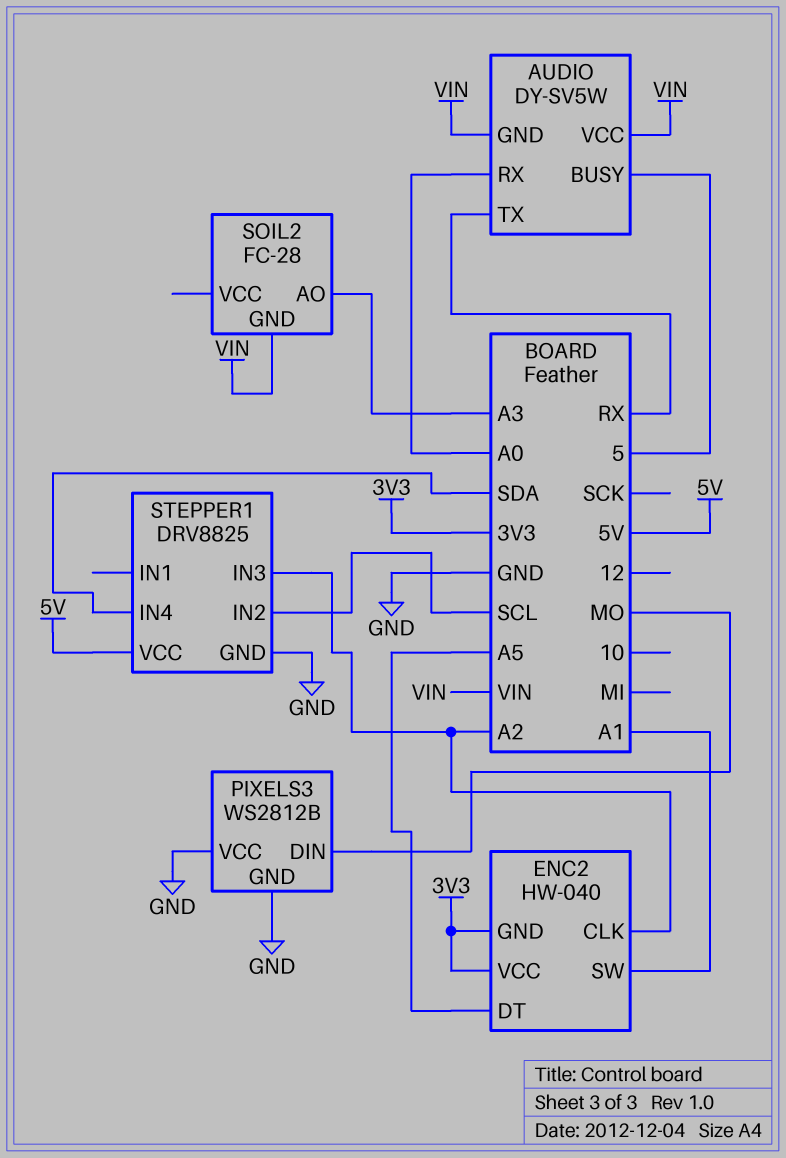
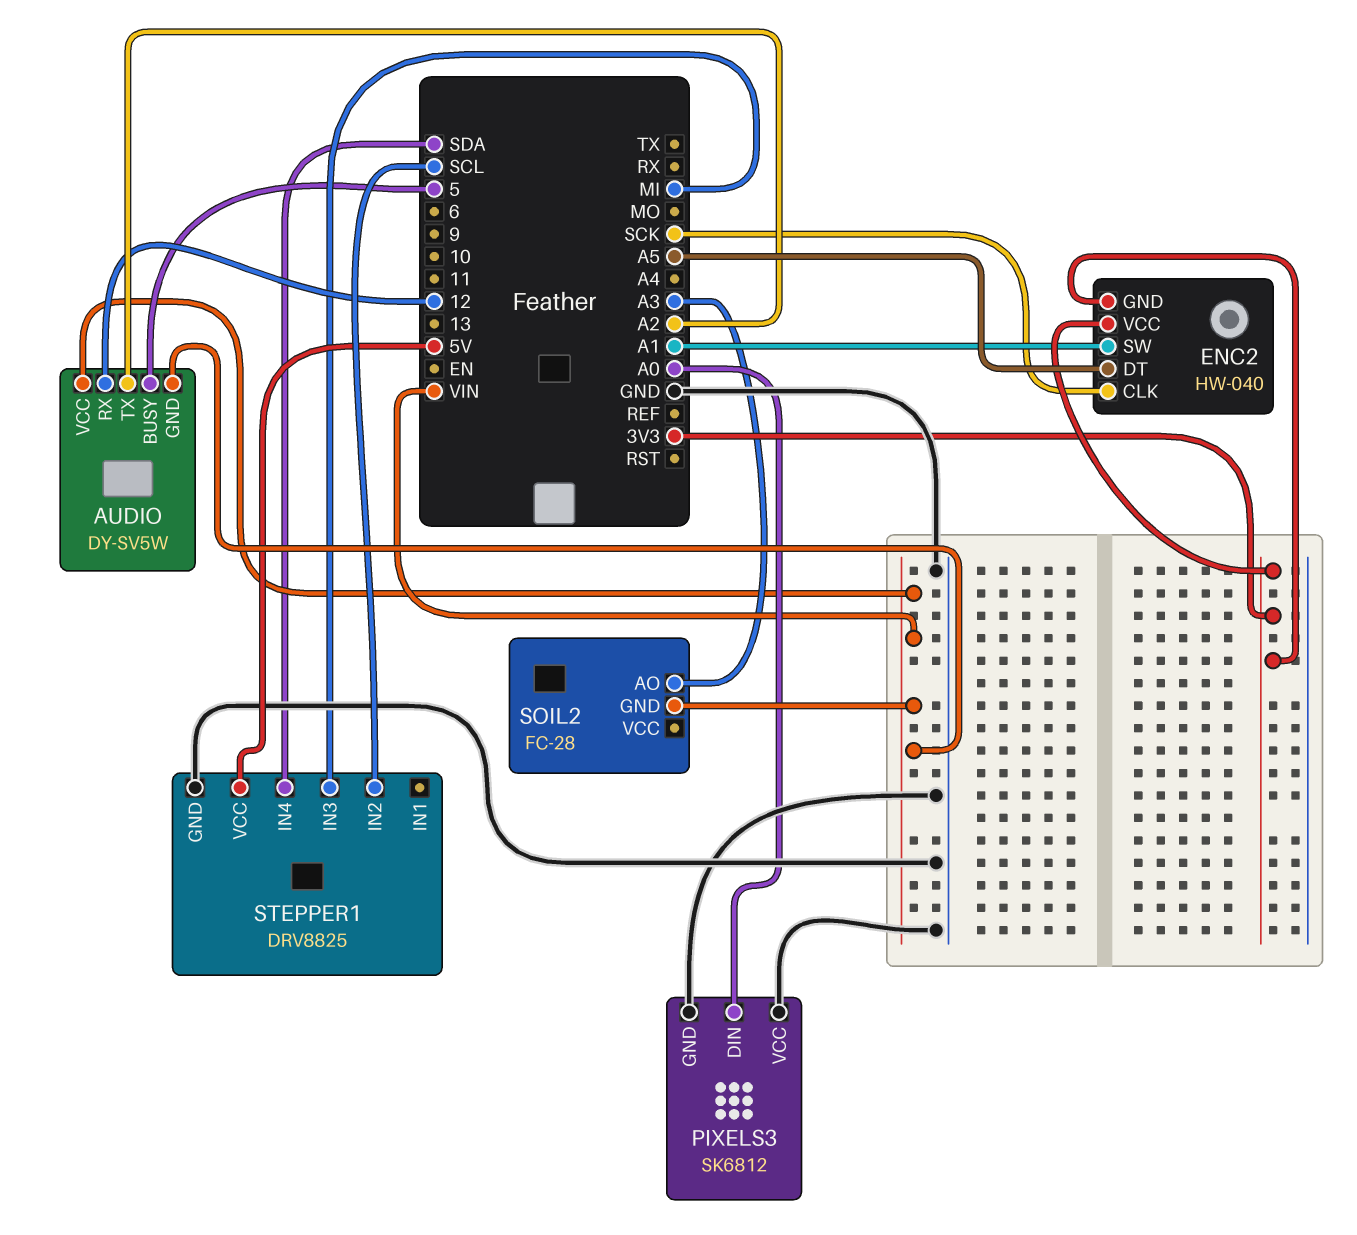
AUDIO pin RX: A0 -> 12
AUDIO pin TX: RX -> A2
ENC2 pin CLK: A2 -> SCK
PIXELS3: WS2812B -> SK6812
PIXELS3 pin DIN: MO -> A0
STEPPER1 pin IN3: A2 -> MI

